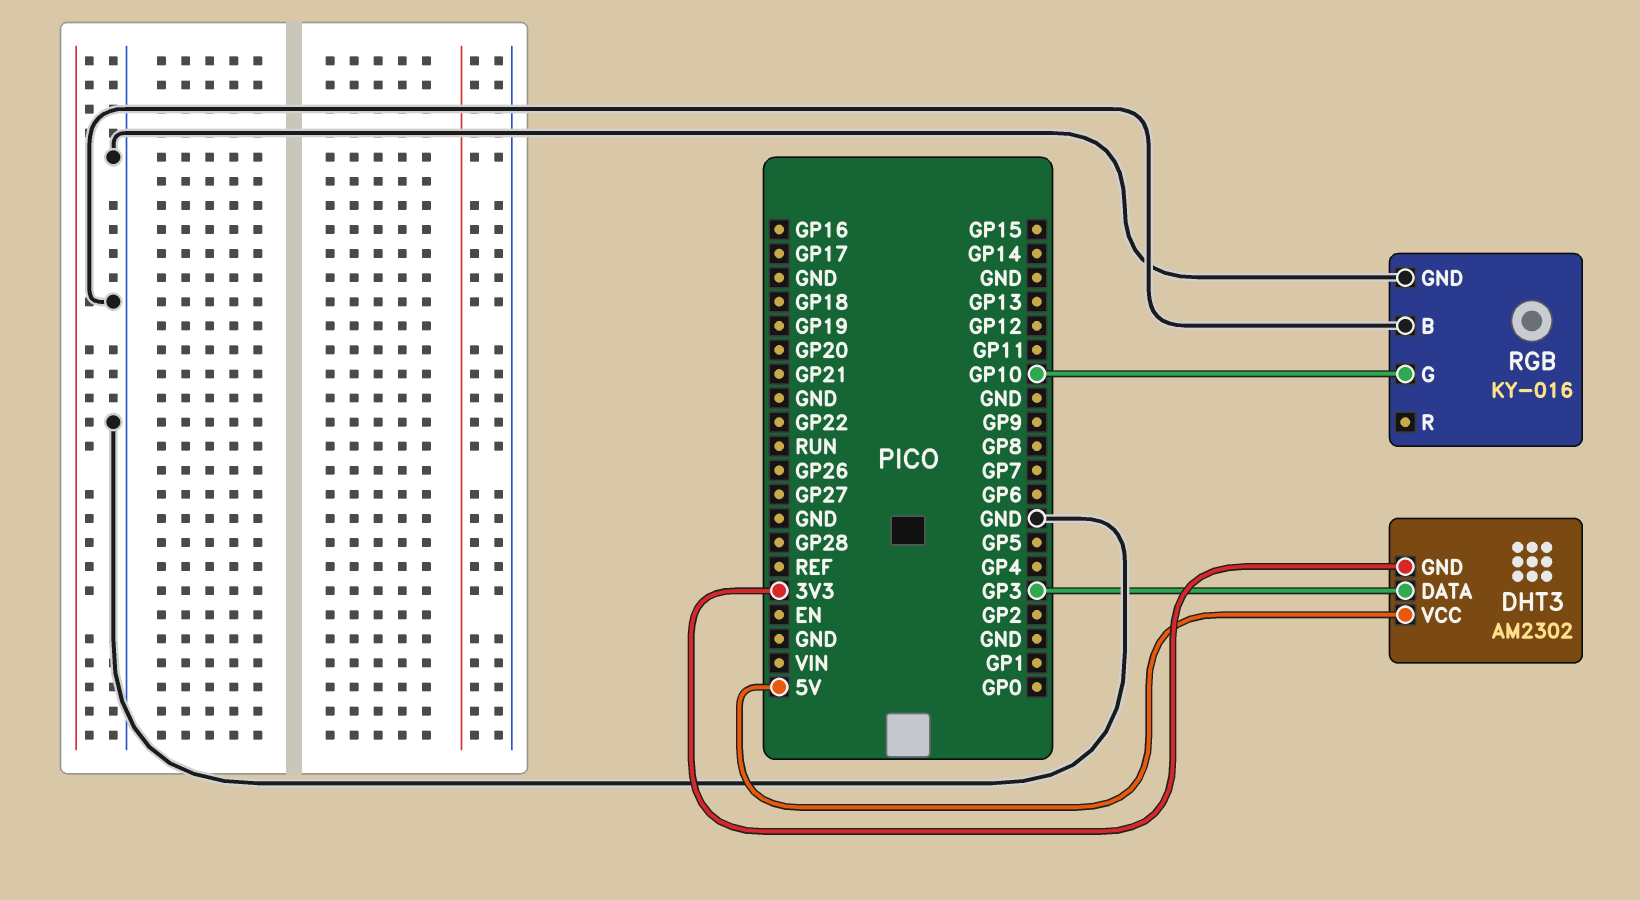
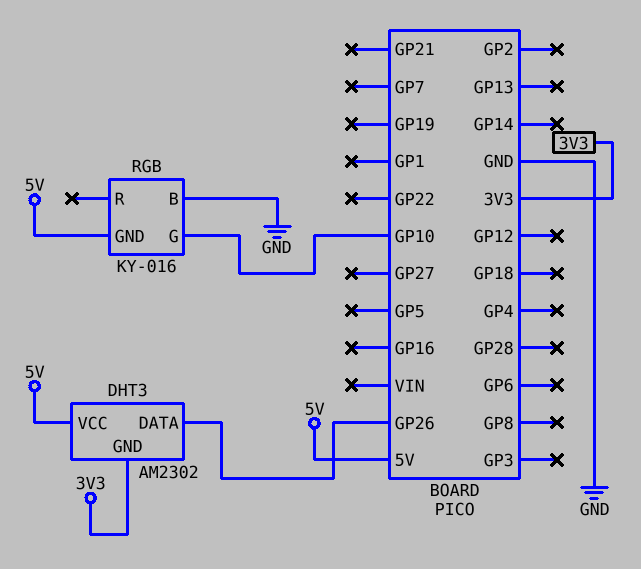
DHT3 pin DATA: GP3 -> GP26
RGB pin GND: GND -> 5V

